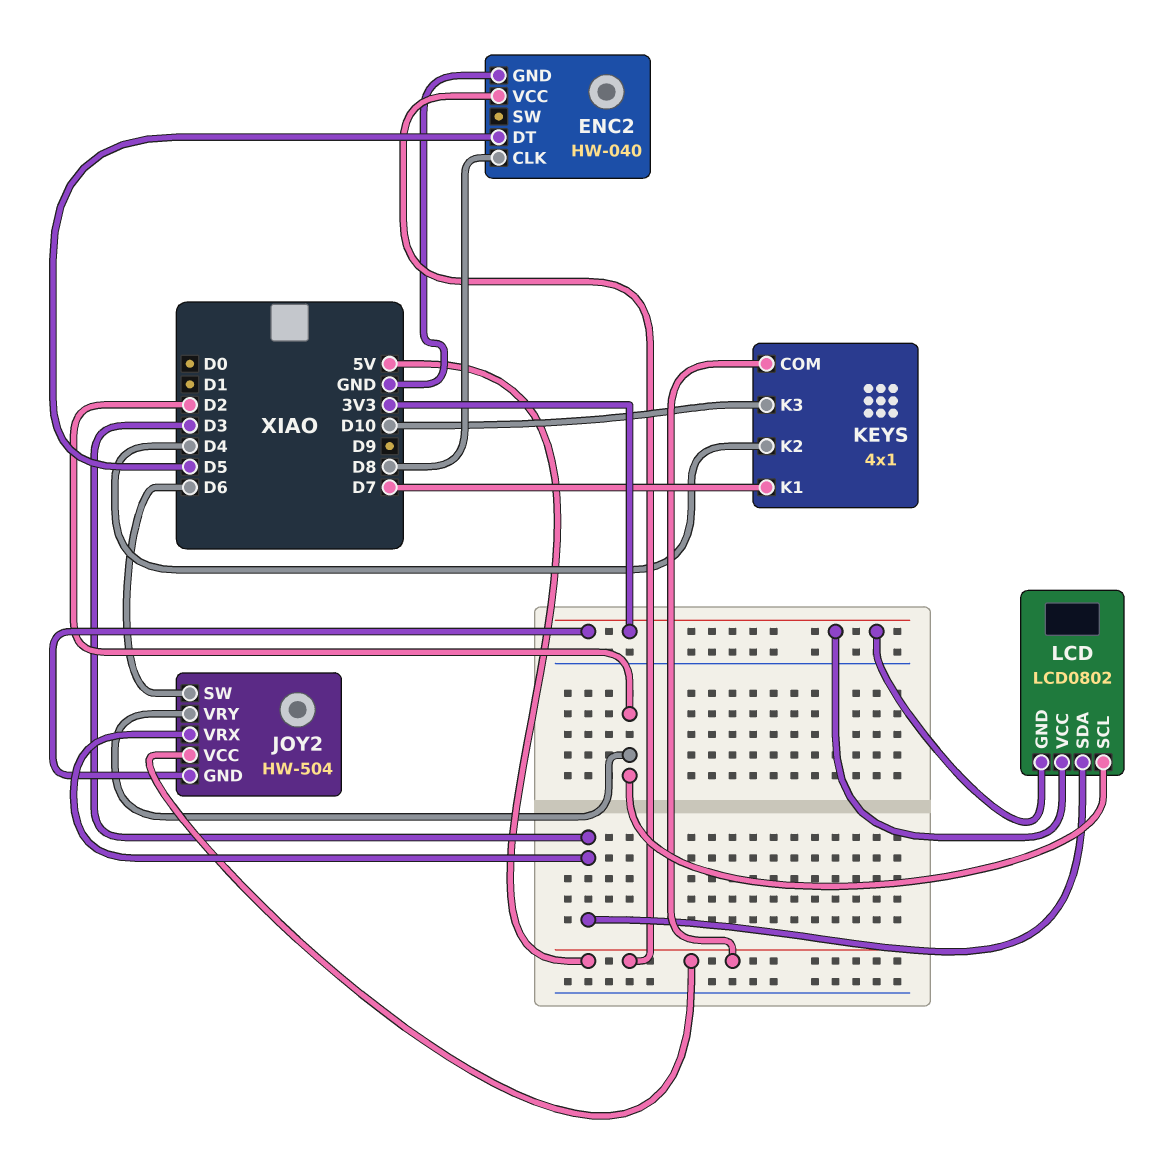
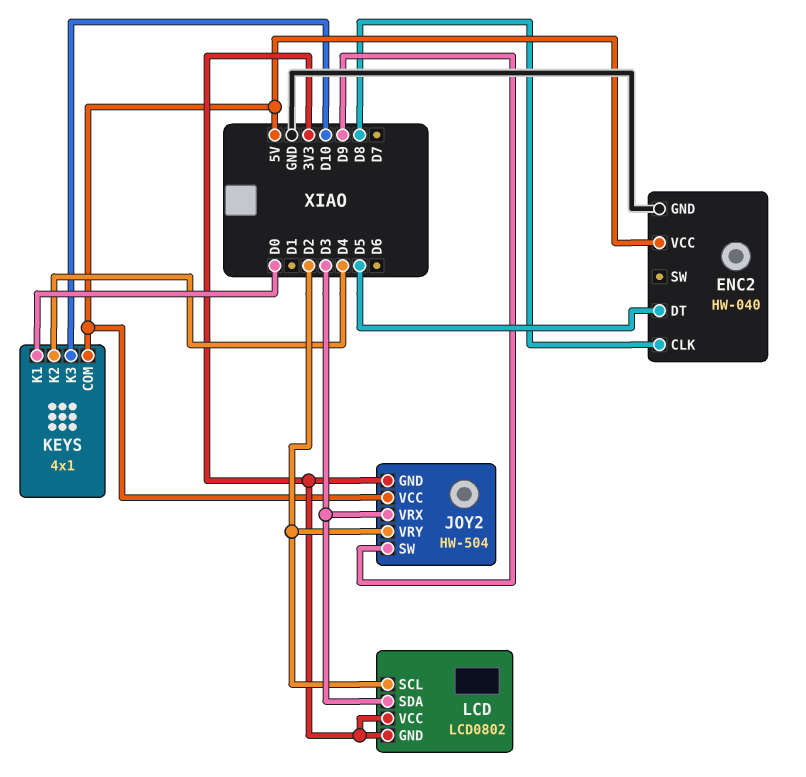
JOY2 pin SW: D6 -> D9
KEYS pin K1: D7 -> D0

